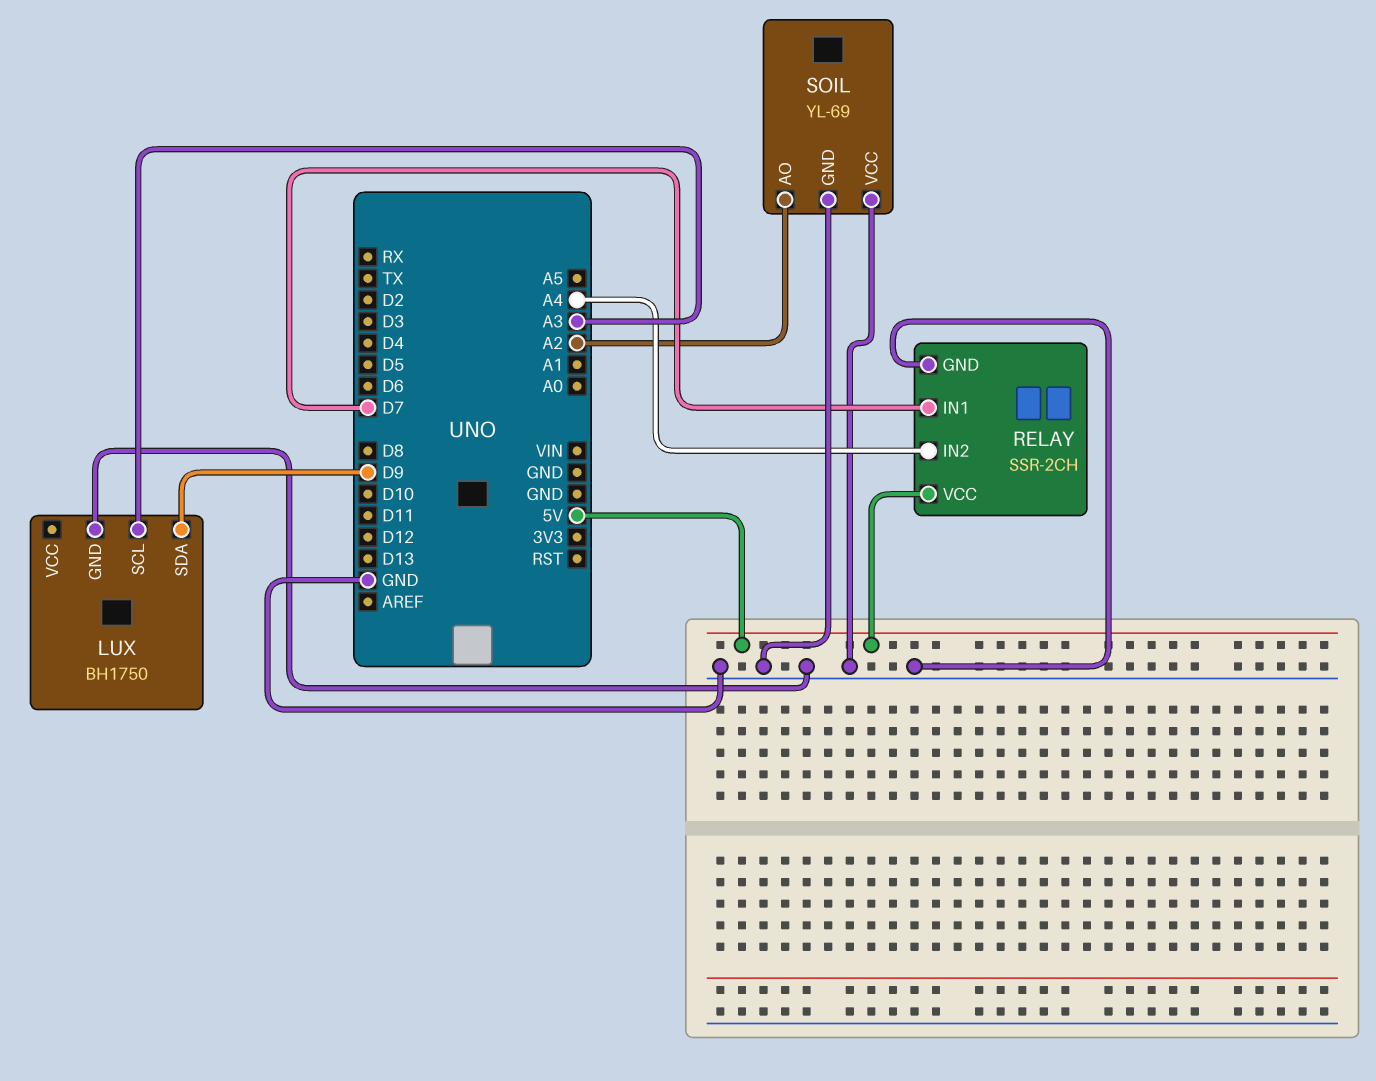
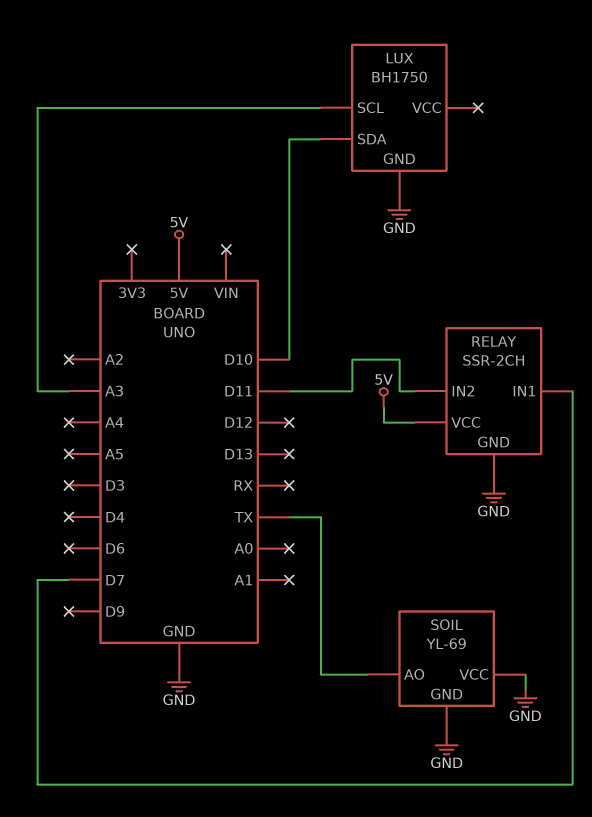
LUX pin SDA: D9 -> D10
RELAY pin IN2: A4 -> D11
SOIL pin AO: A2 -> TX

